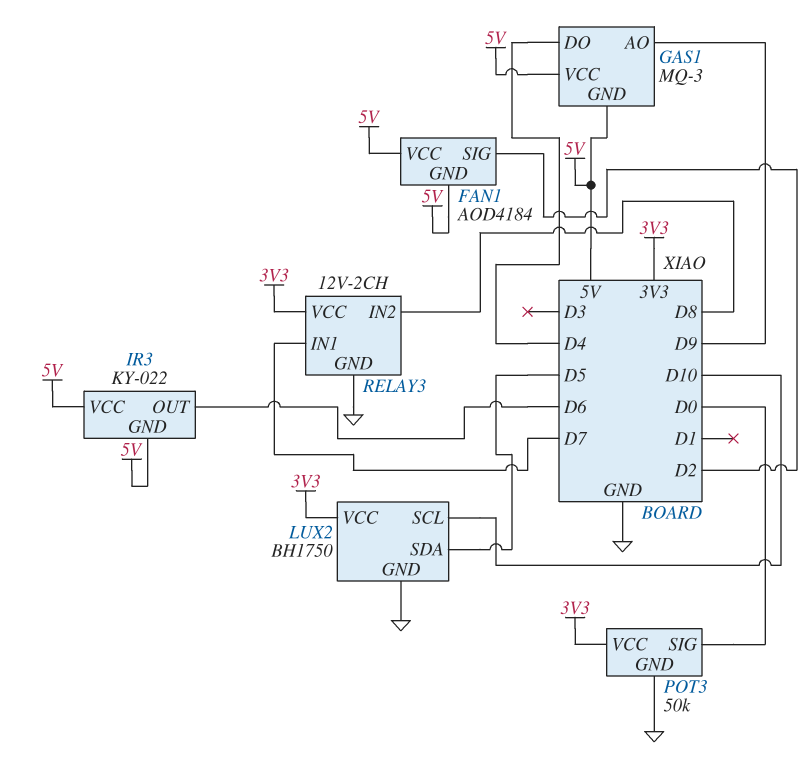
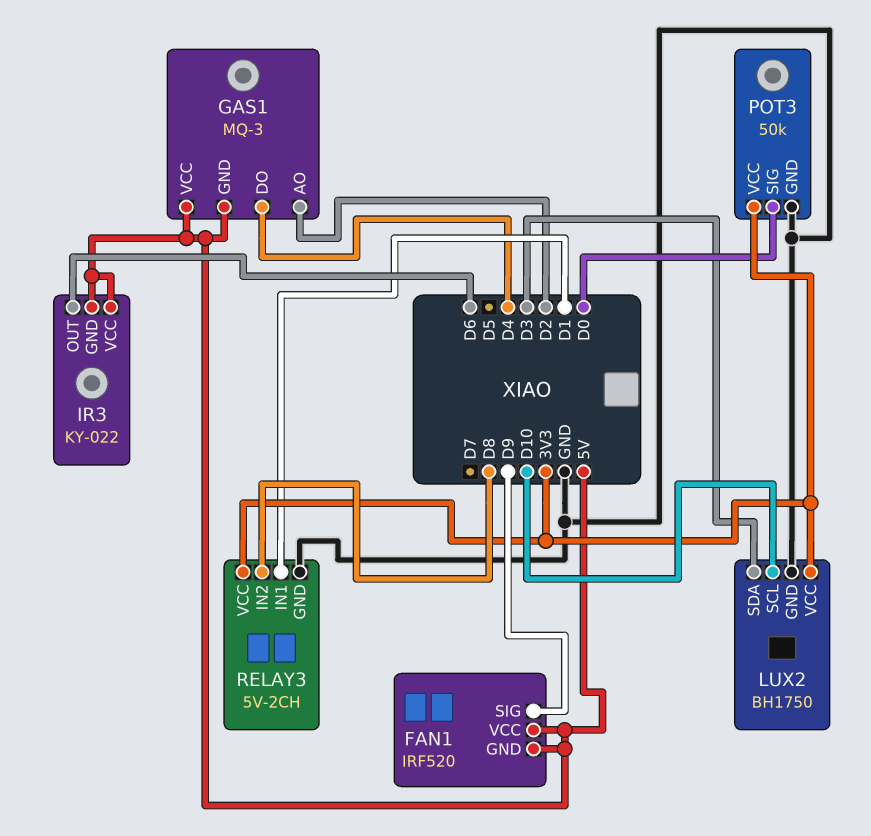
FAN1: AOD4184 -> IRF520
FAN1 pin SIG: D2 -> D9
GAS1 pin AO: D9 -> D2
LUX2 pin SDA: D5 -> D3
RELAY3: 12V-2CH -> 5V-2CH
RELAY3 pin IN1: D7 -> D1

